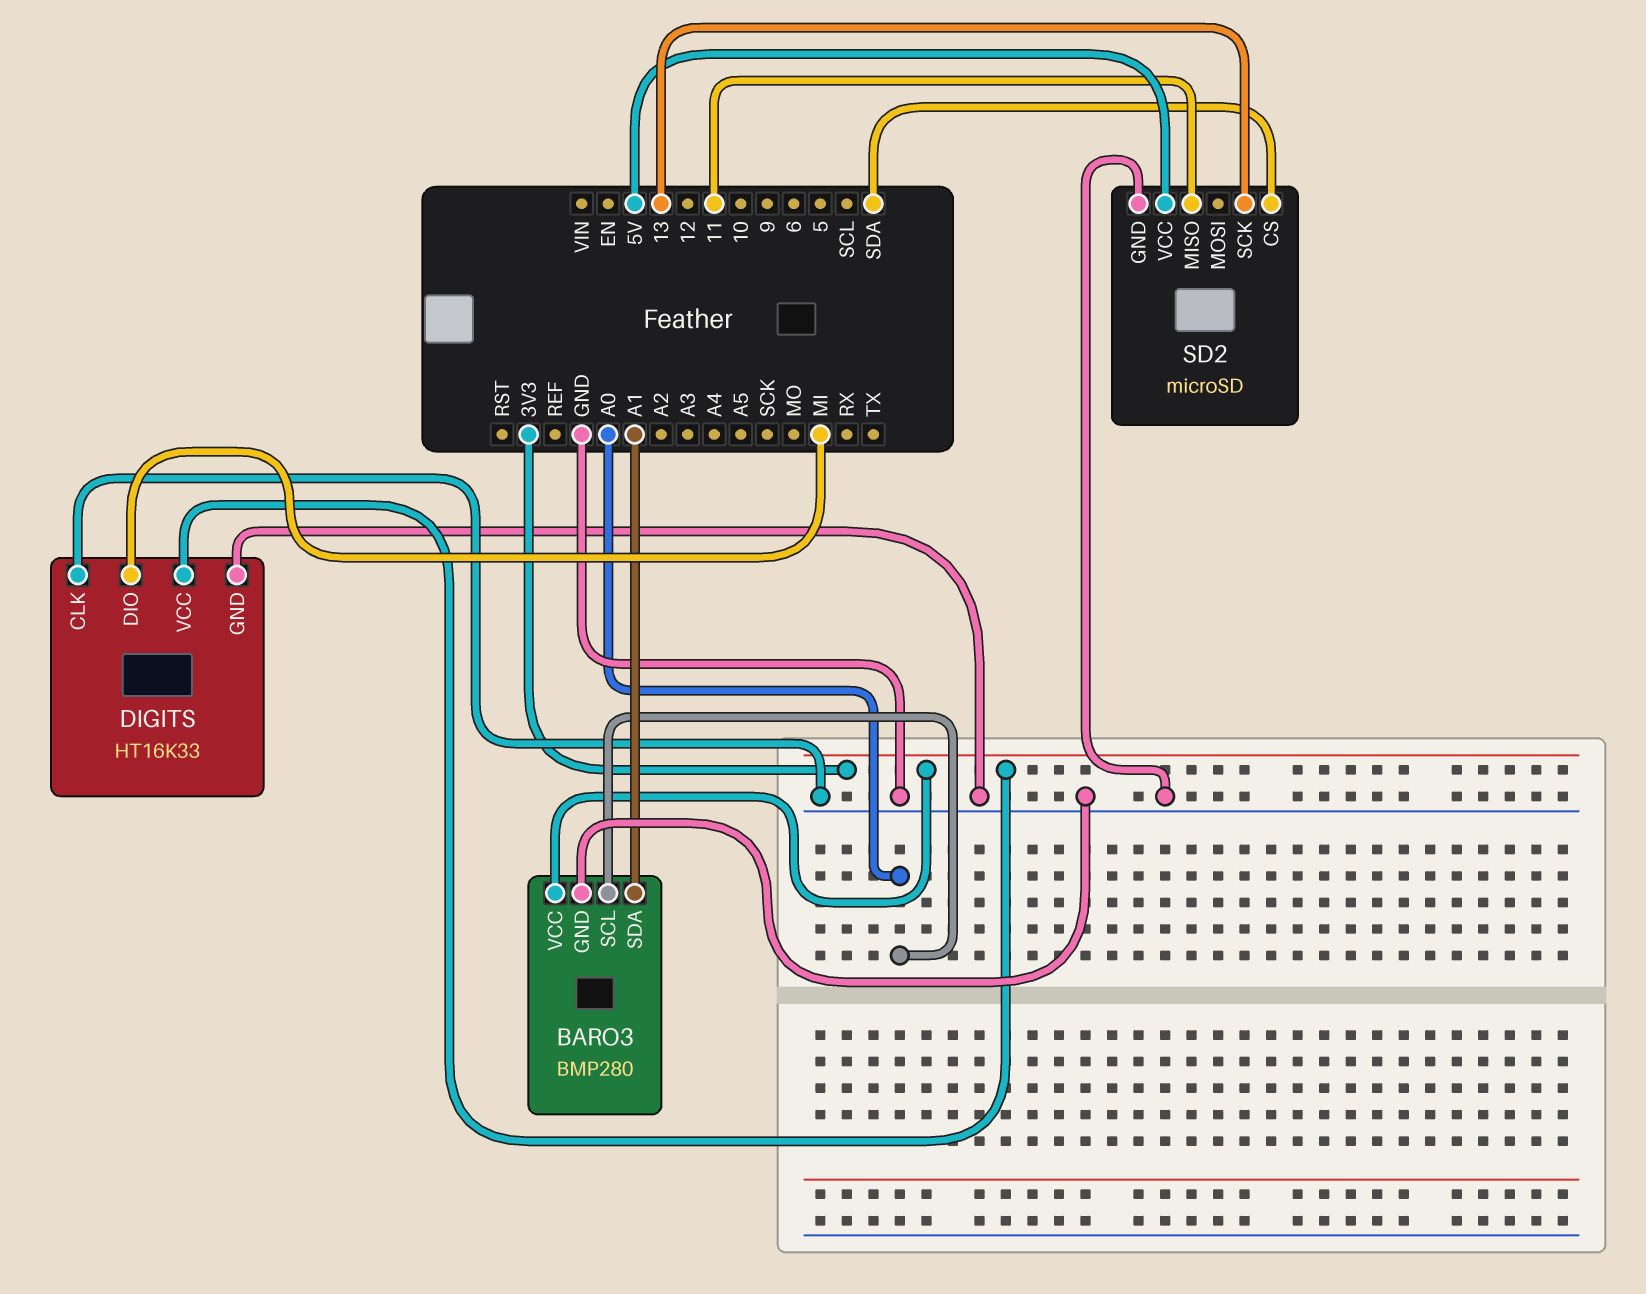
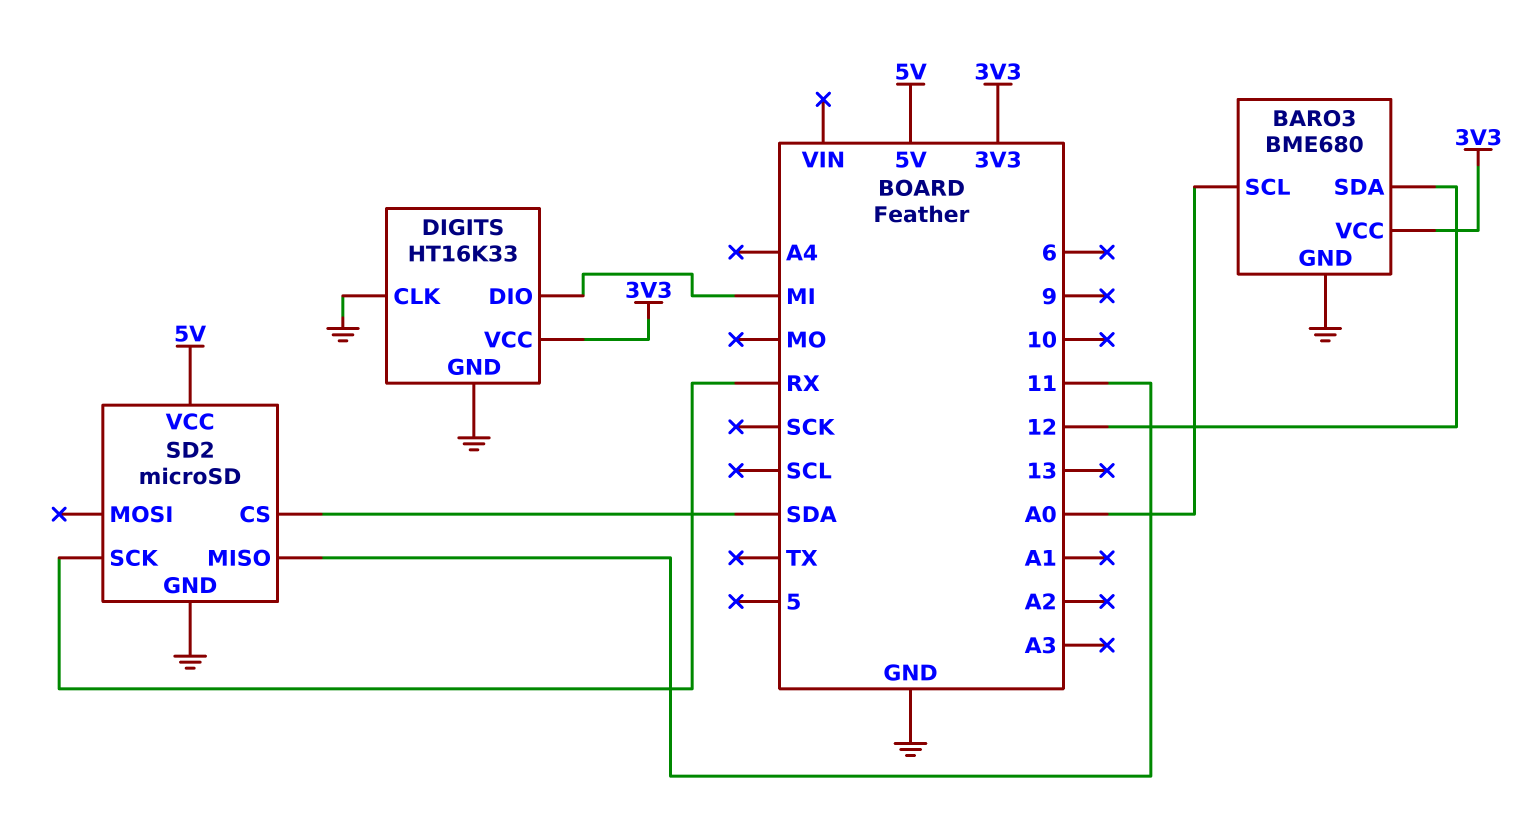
BARO3: BMP280 -> BME680
BARO3 pin SDA: A1 -> 12
SD2 pin SCK: 13 -> RX

